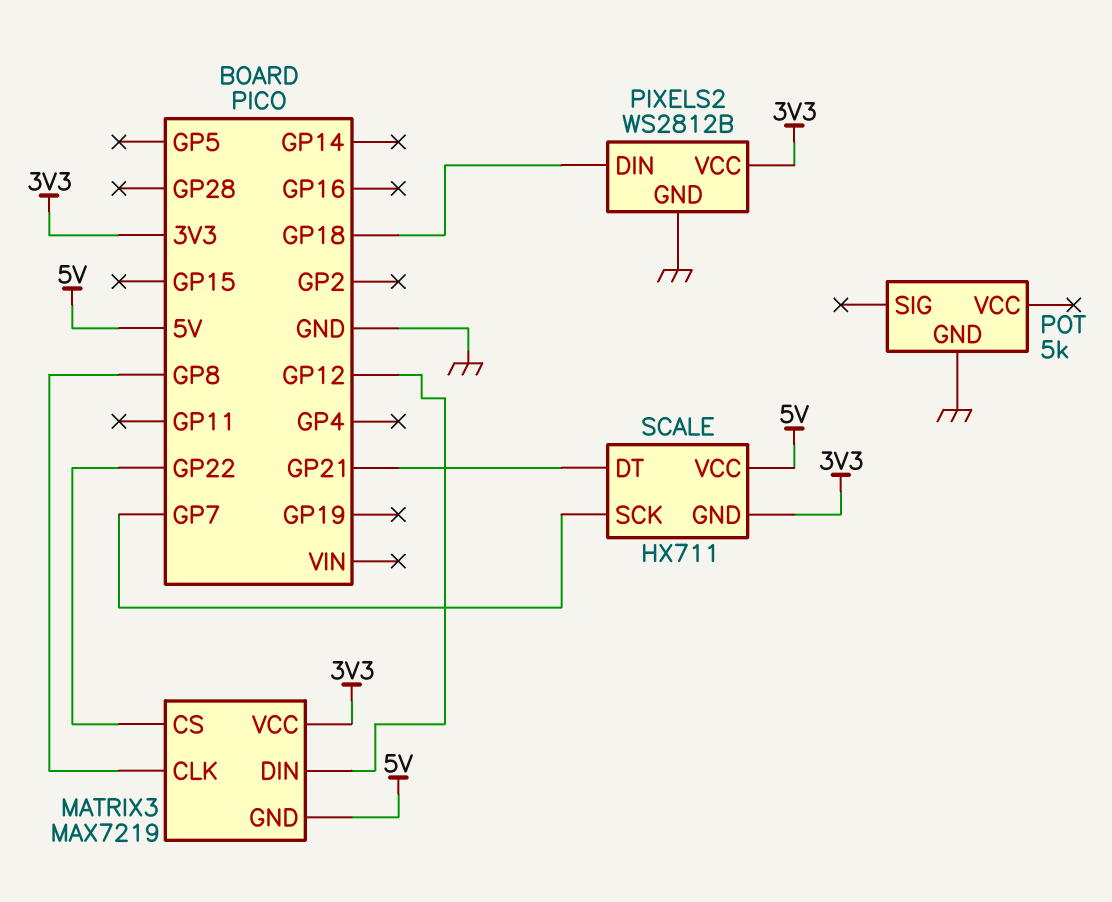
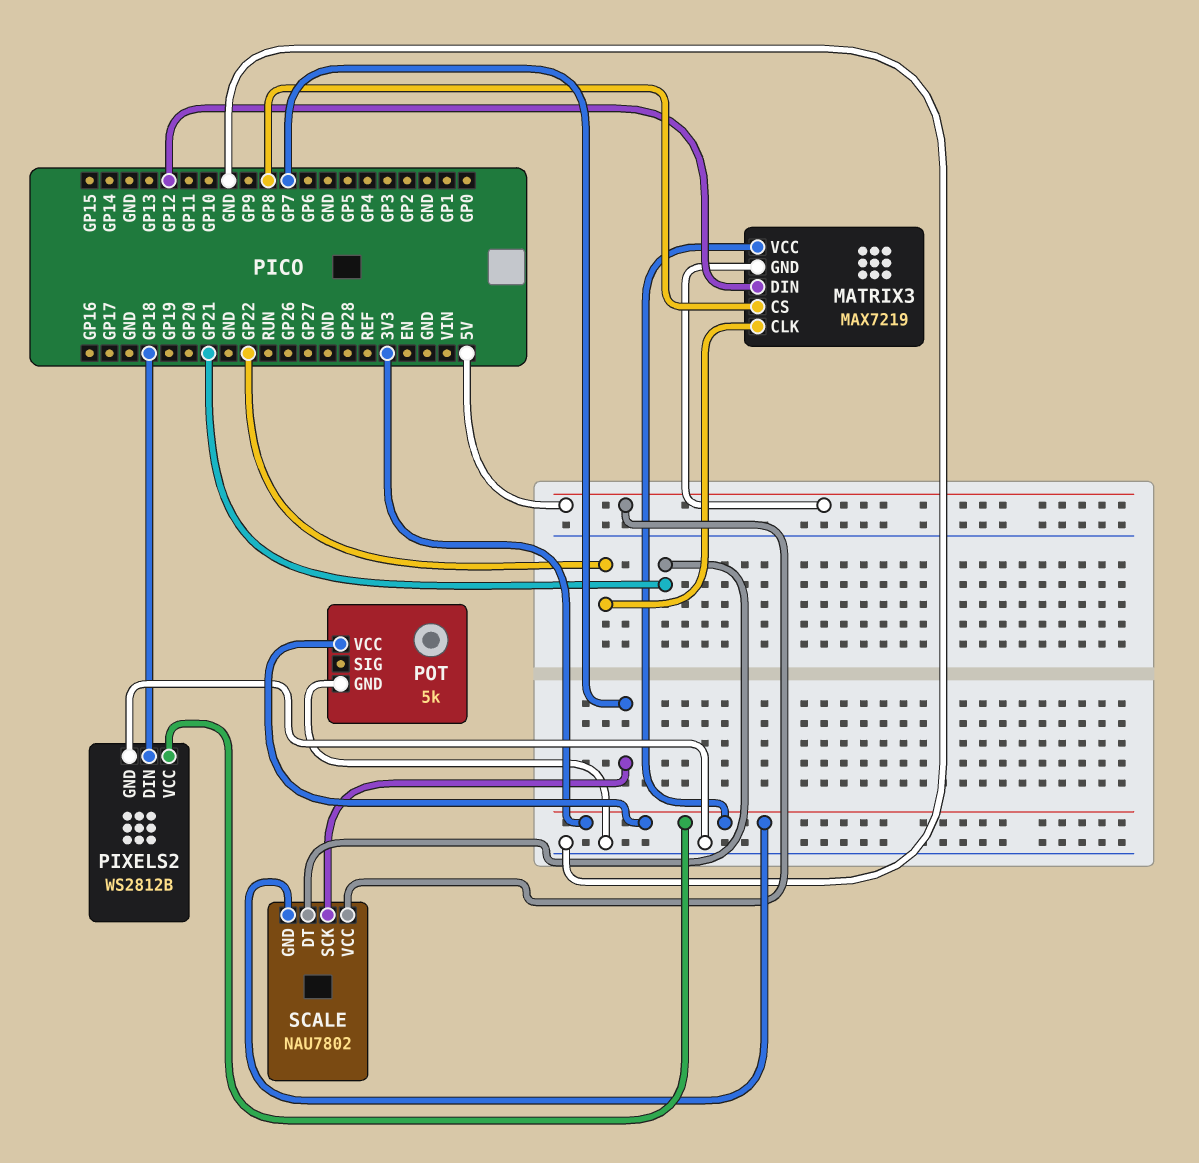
MATRIX3 pin CLK: GP8 -> GP22
MATRIX3 pin CS: GP22 -> GP8
POT pin VCC: none -> 3V3
SCALE: HX711 -> NAU7802

